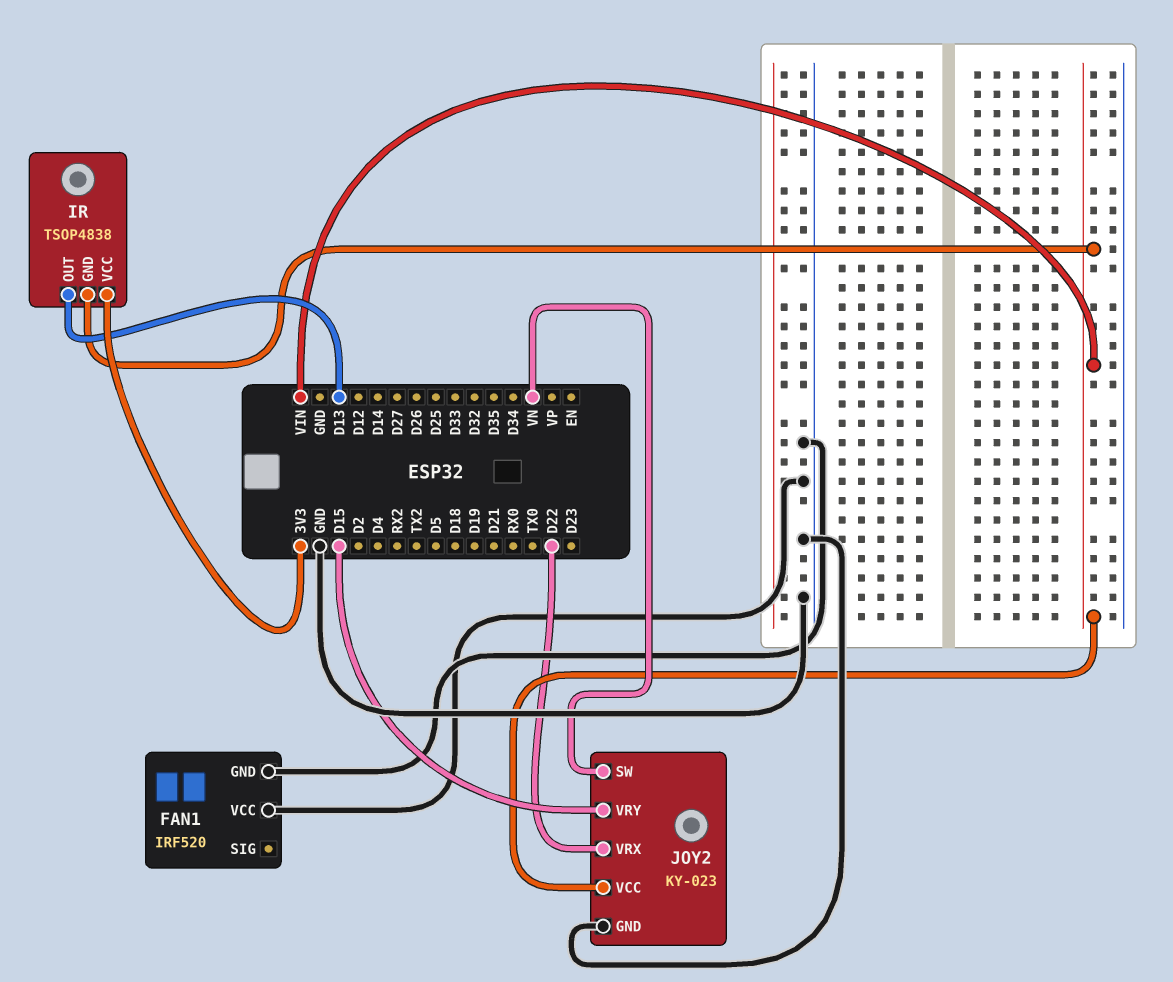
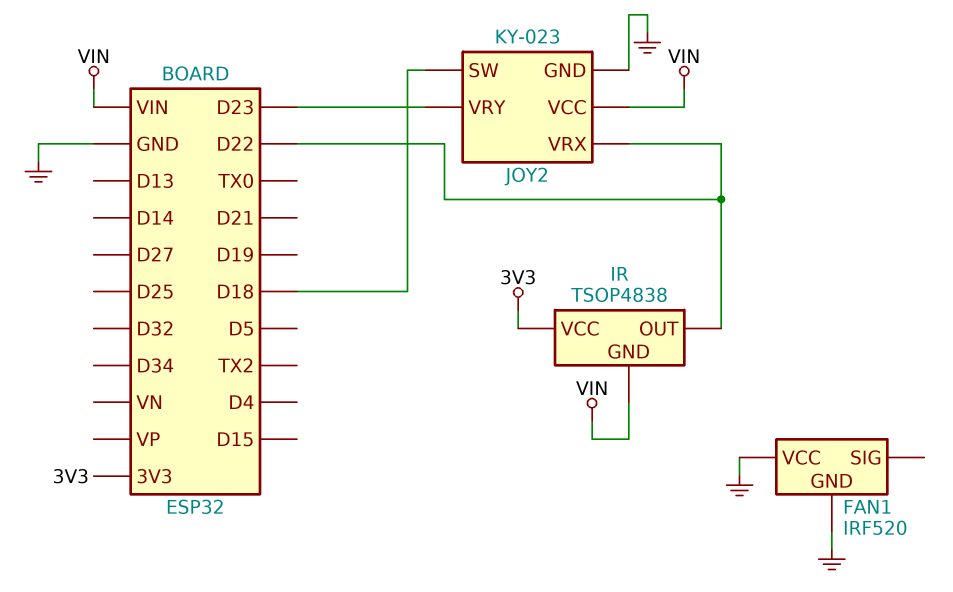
IR pin OUT: D13 -> D22
JOY2 pin SW: VN -> D18
JOY2 pin VRY: D15 -> D23

